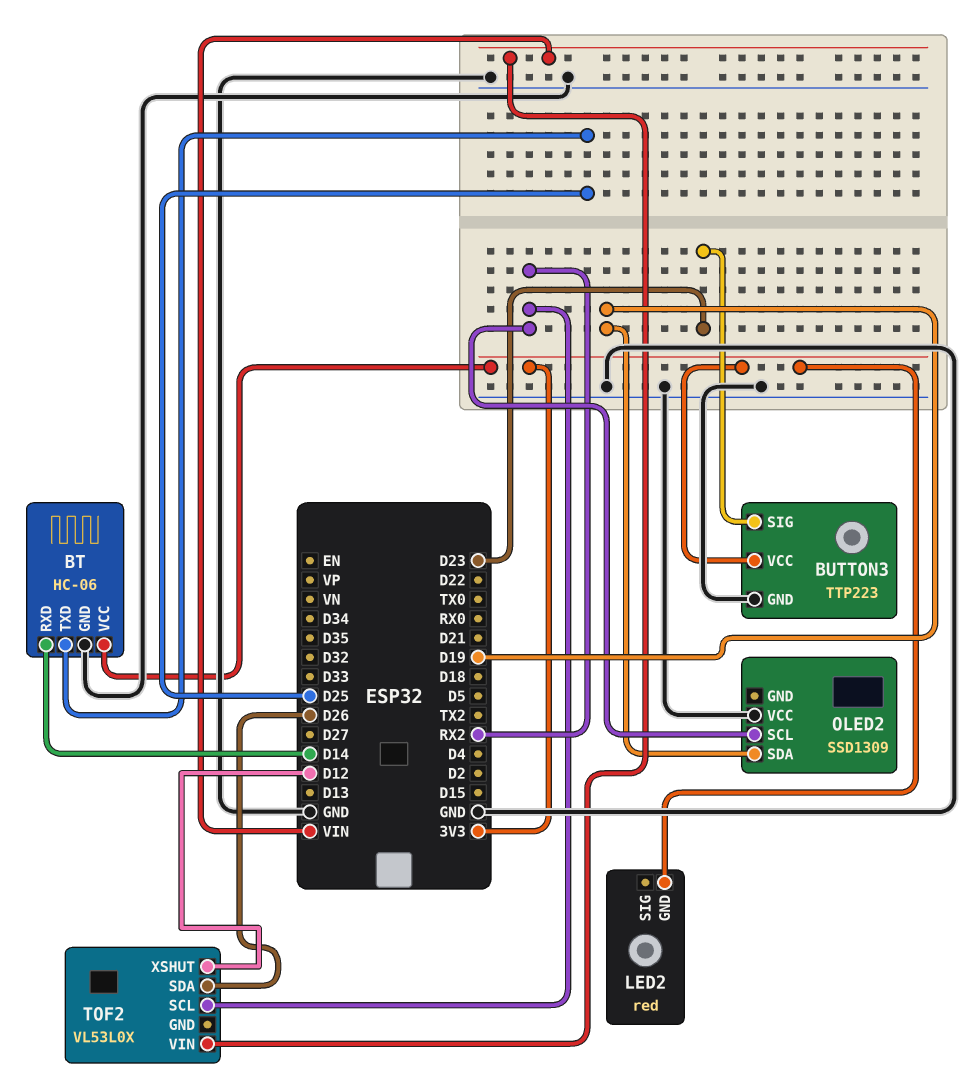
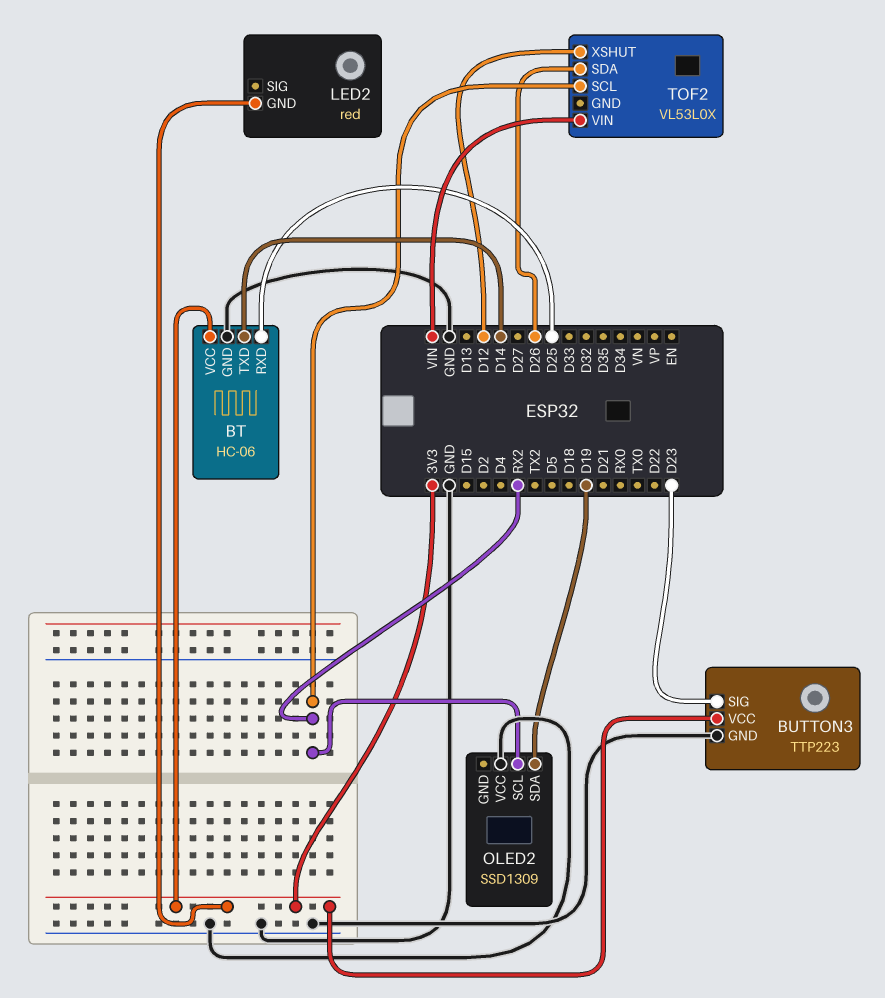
BT pin RXD: D14 -> D25
BT pin TXD: D25 -> D14

